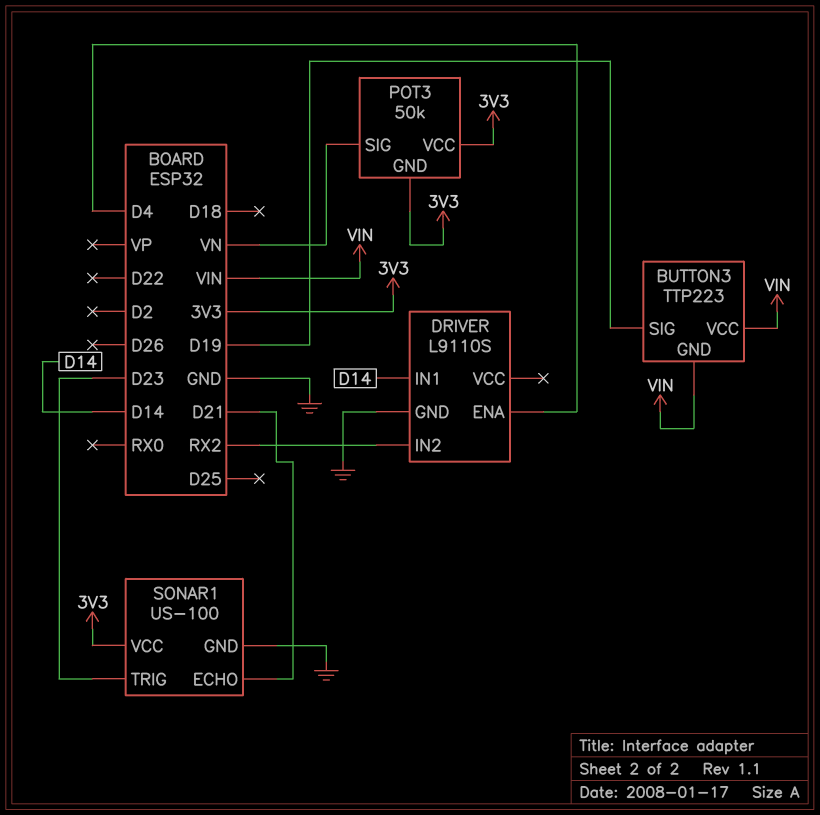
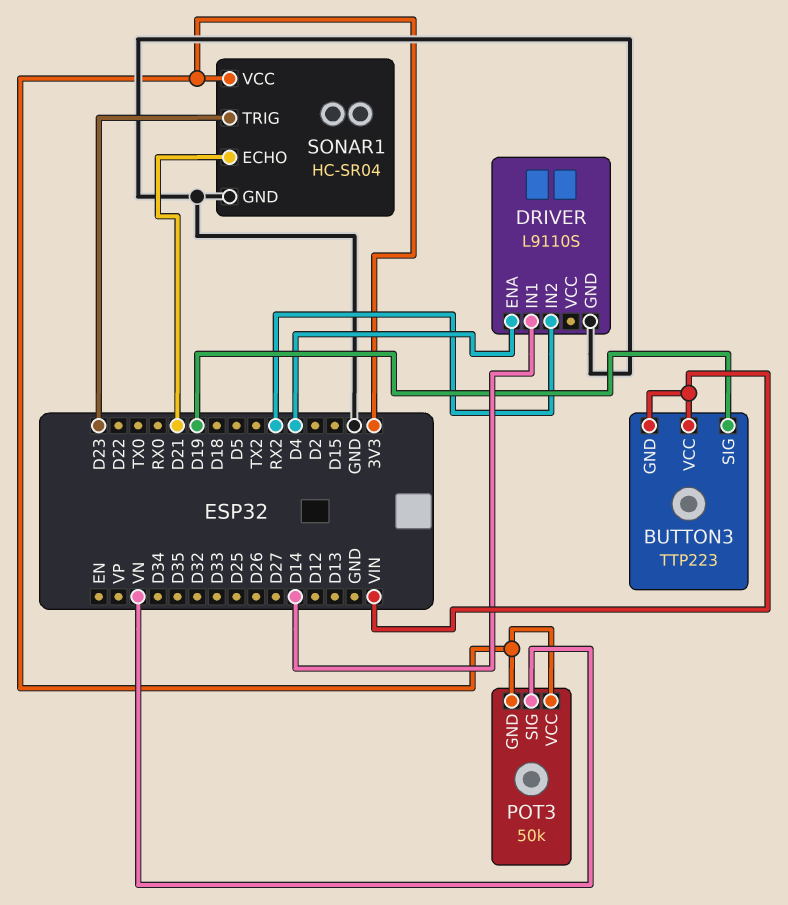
SONAR1: US-100 -> HC-SR04

